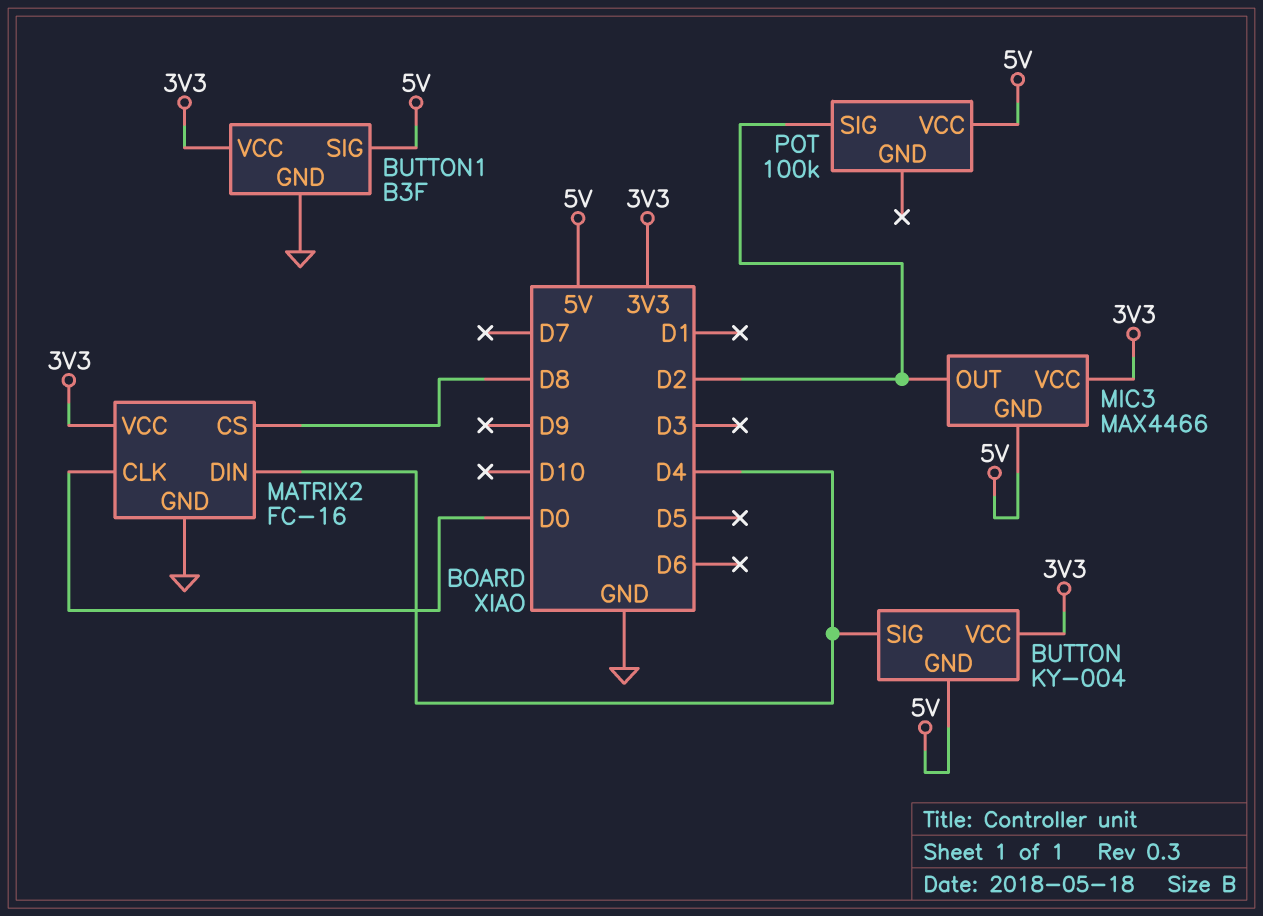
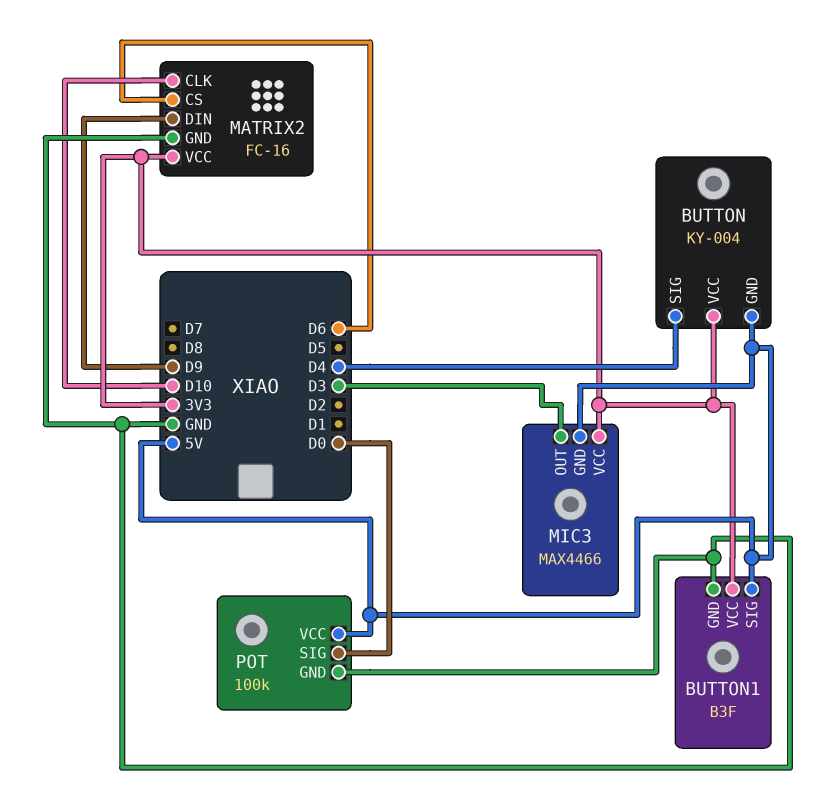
MATRIX2 pin CLK: D0 -> D10
MATRIX2 pin CS: D8 -> D6
MATRIX2 pin DIN: D4 -> D9
MIC3 pin OUT: D2 -> D3
POT pin GND: none -> GND
POT pin SIG: D2 -> D0

